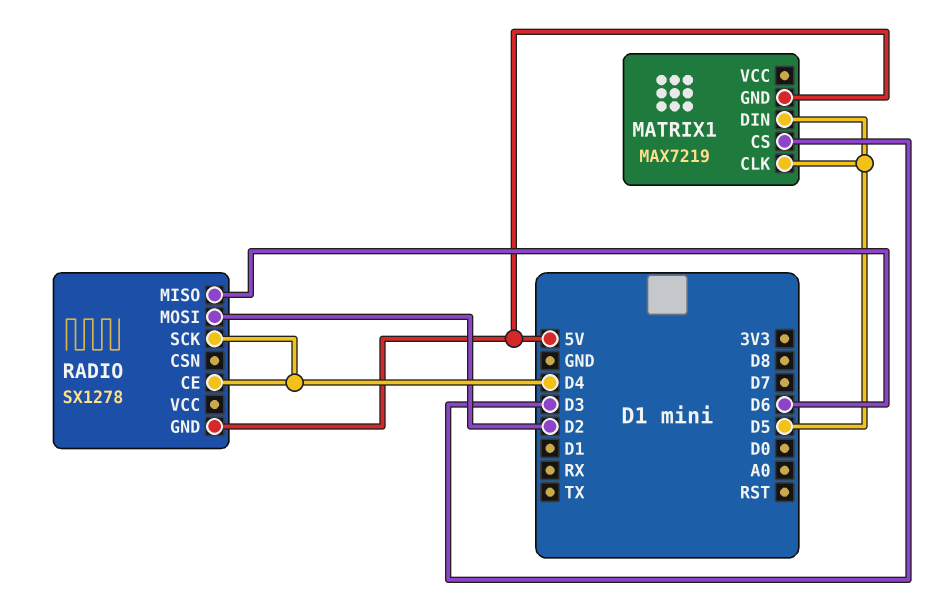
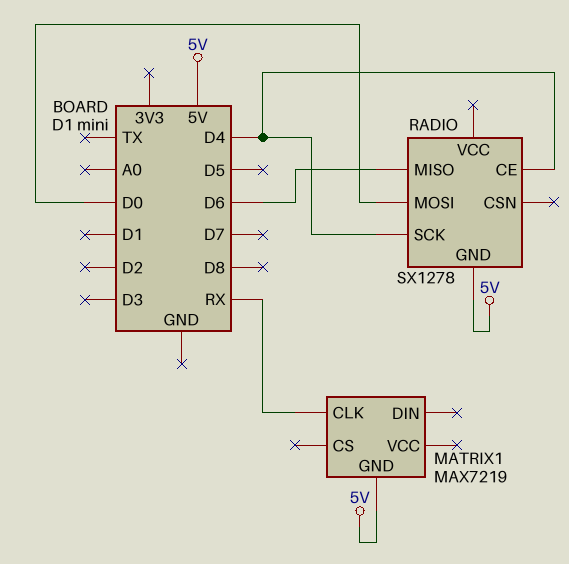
MATRIX1 pin CLK: D5 -> RX
MATRIX1 pin CS: D3 -> none
MATRIX1 pin DIN: D5 -> none
RADIO pin MOSI: D2 -> D0

